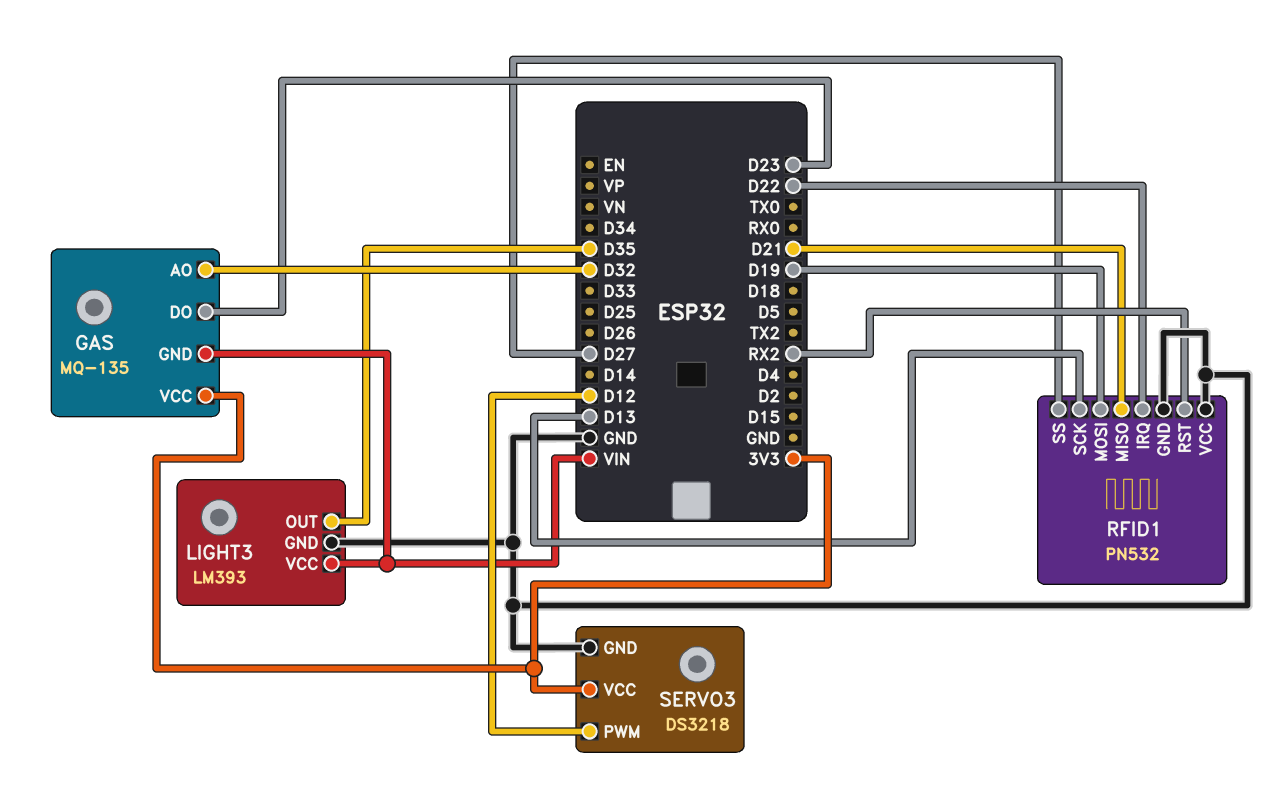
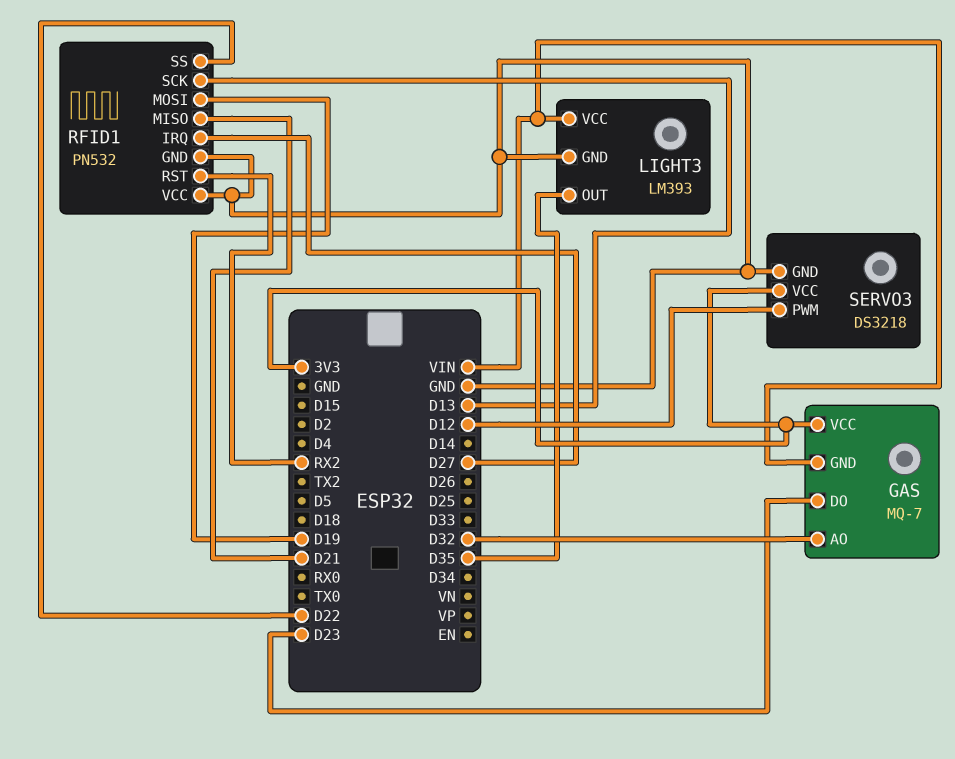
GAS: MQ-135 -> MQ-7
RFID1 pin IRQ: D22 -> D27
RFID1 pin SS: D27 -> D22

